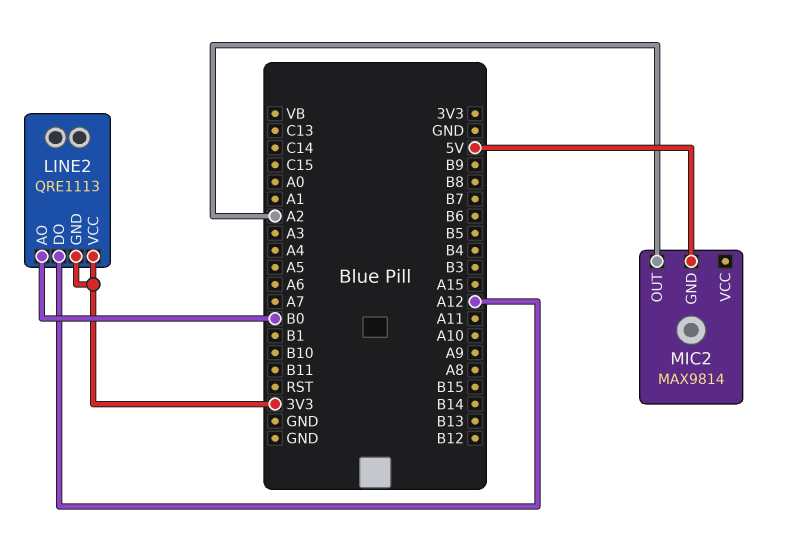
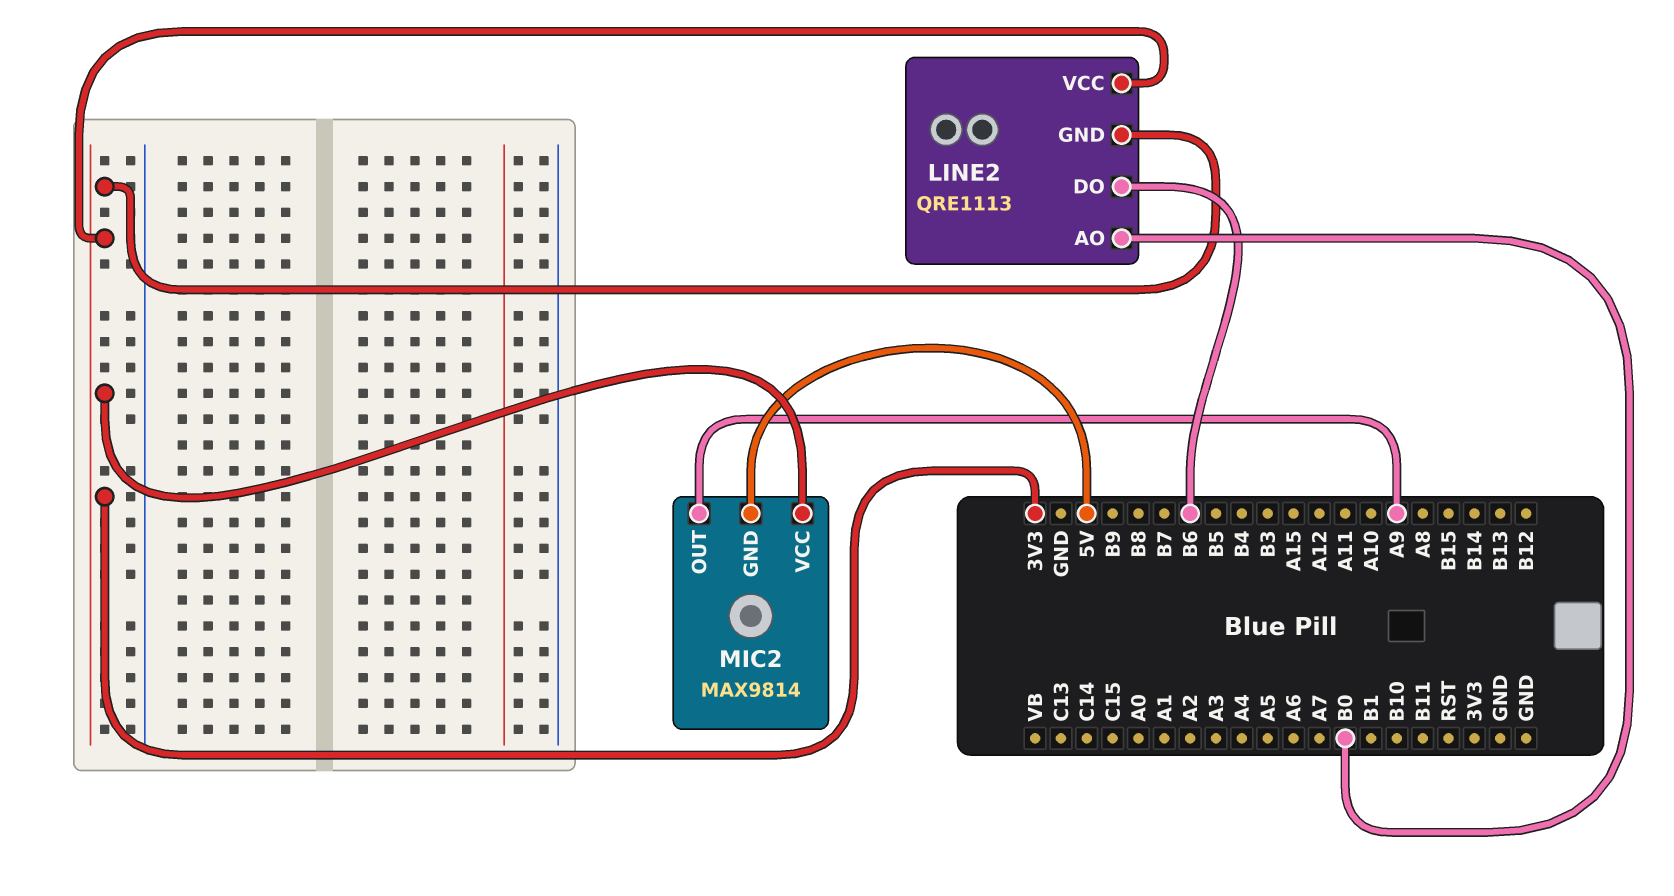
LINE2 pin DO: A12 -> B6
MIC2 pin OUT: A2 -> A9
MIC2 pin VCC: none -> 3V3

